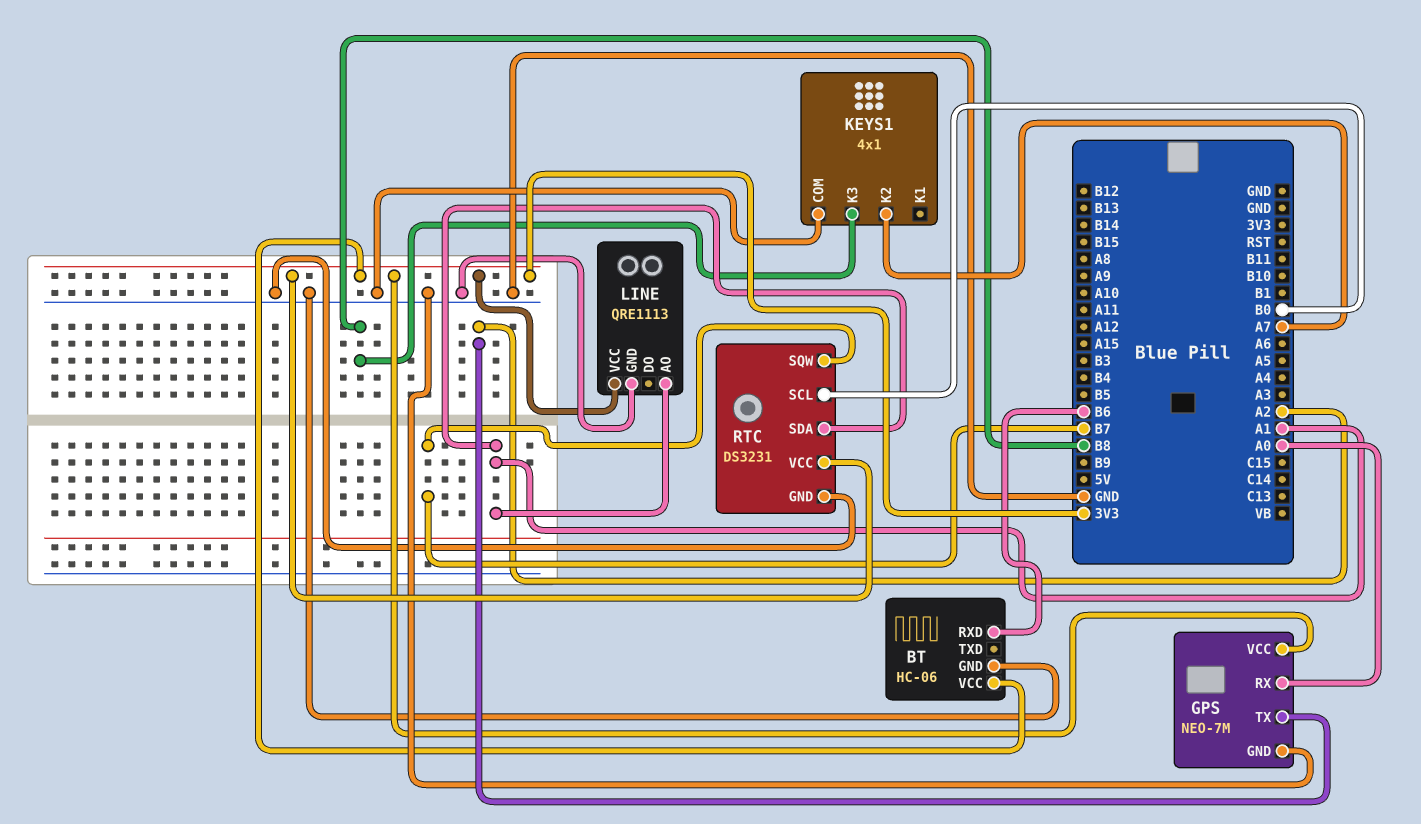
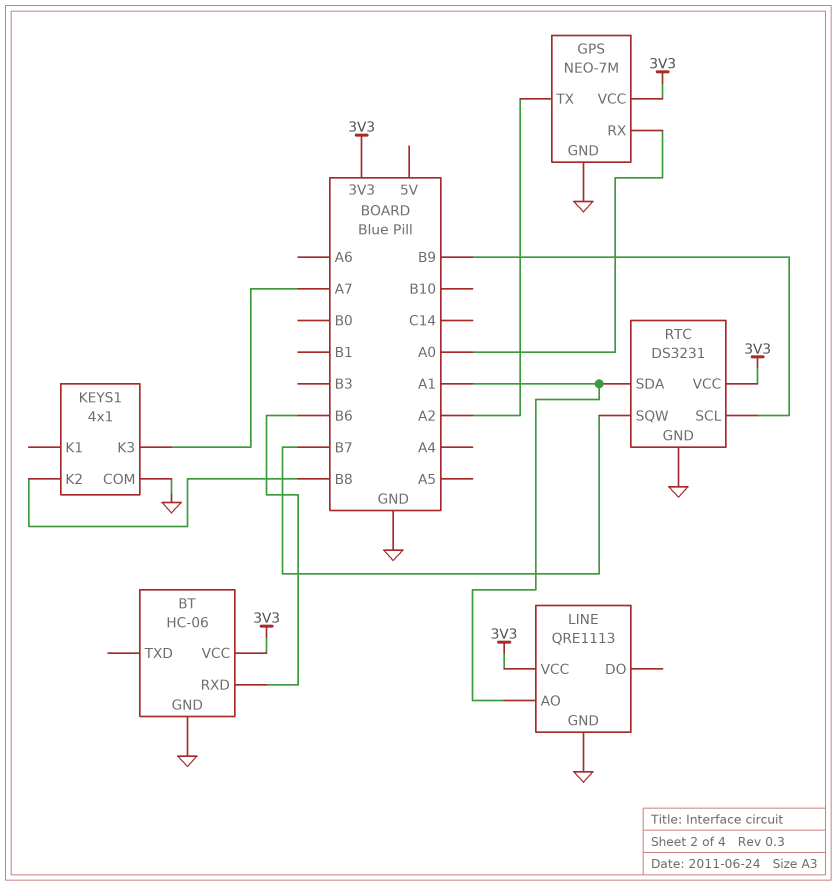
KEYS1 pin K2: A7 -> B8
KEYS1 pin K3: B8 -> A7
RTC pin SCL: B0 -> B9

